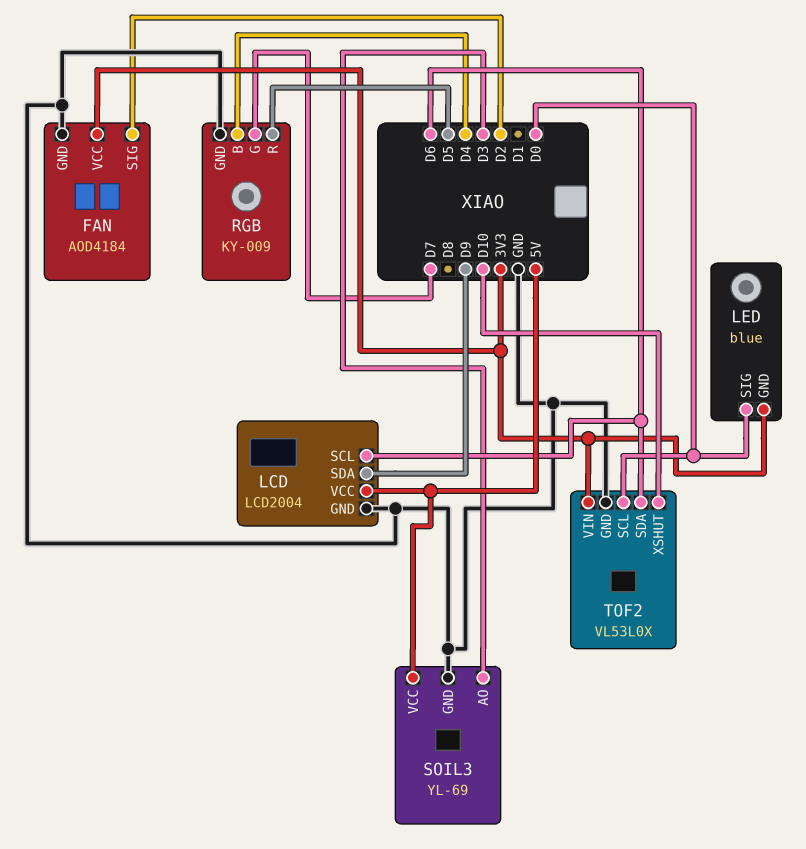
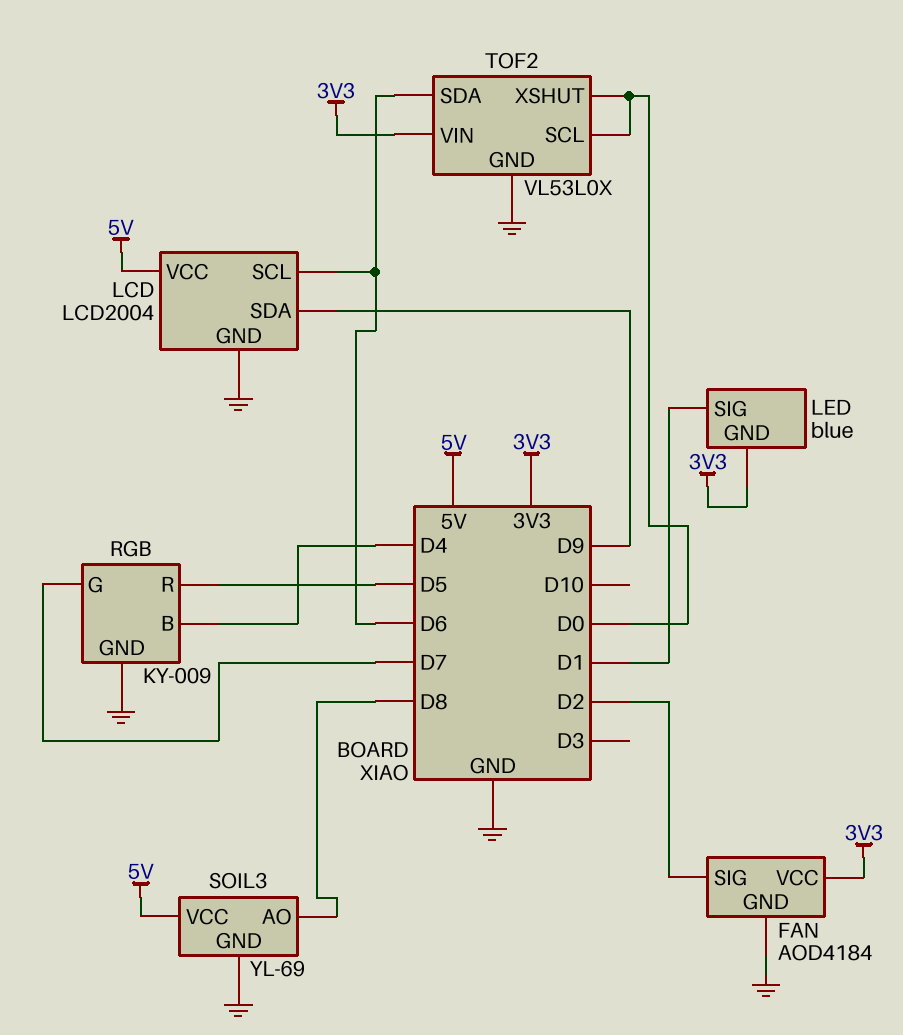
LED pin SIG: D0 -> D1
SOIL3 pin AO: D3 -> D8
TOF2 pin XSHUT: D10 -> D0

